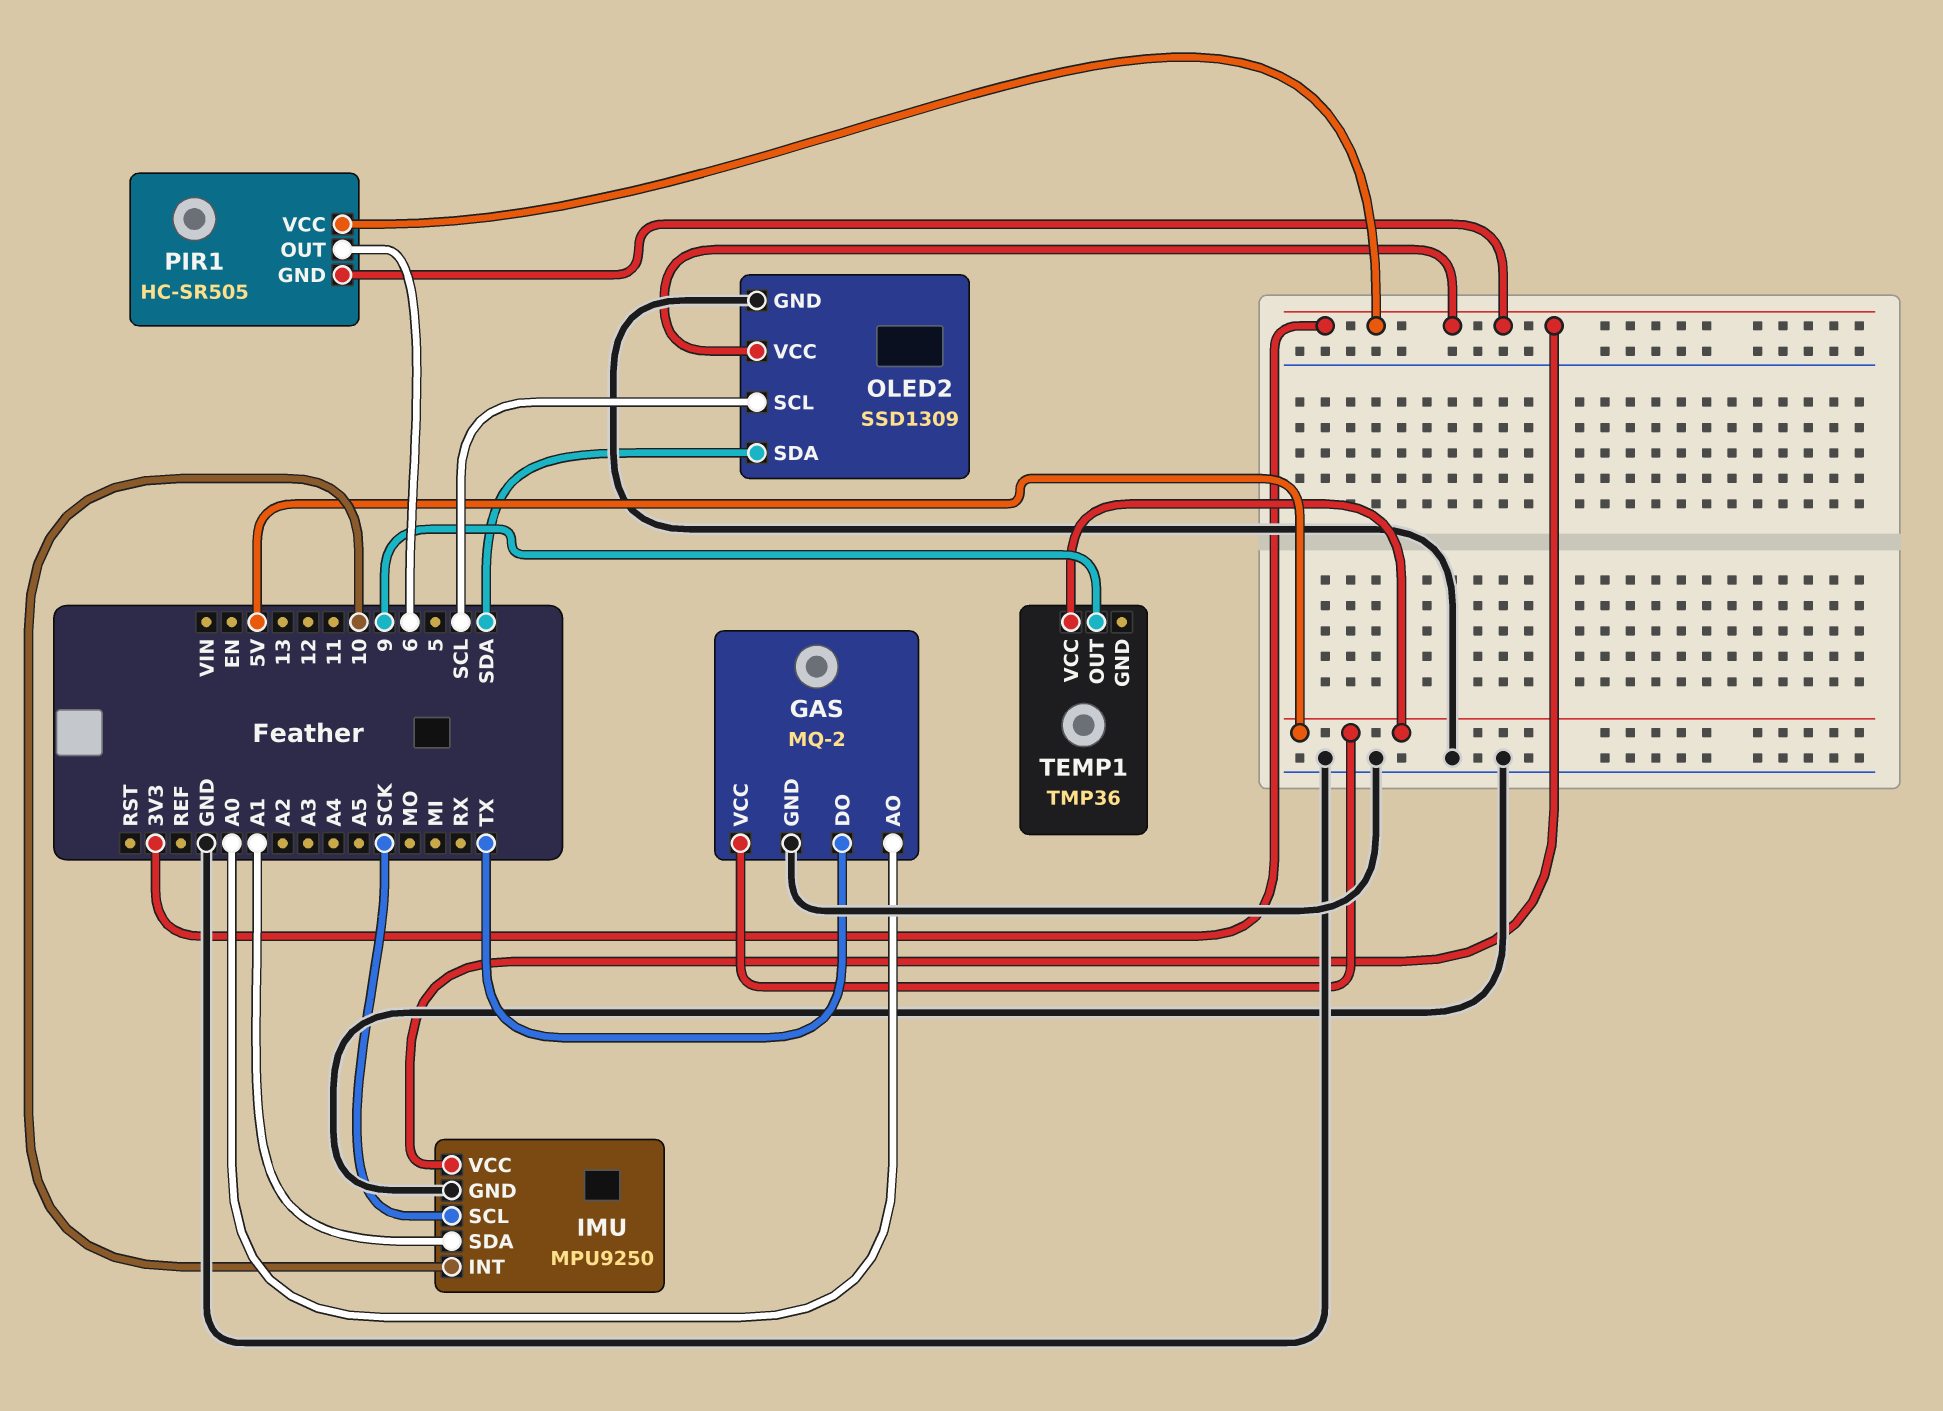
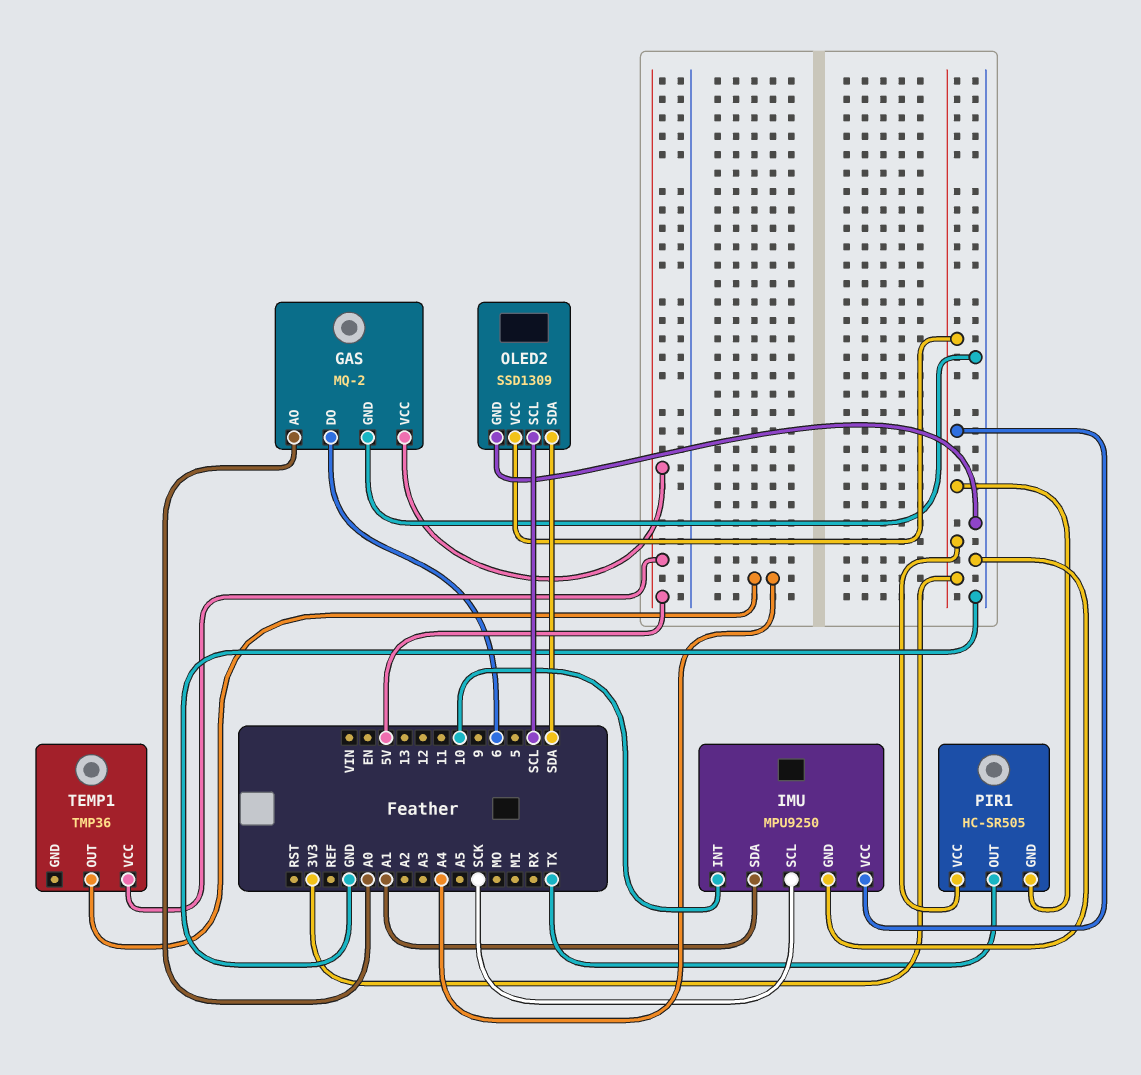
GAS pin DO: TX -> 6
PIR1 pin OUT: 6 -> TX
TEMP1 pin OUT: 9 -> A4

